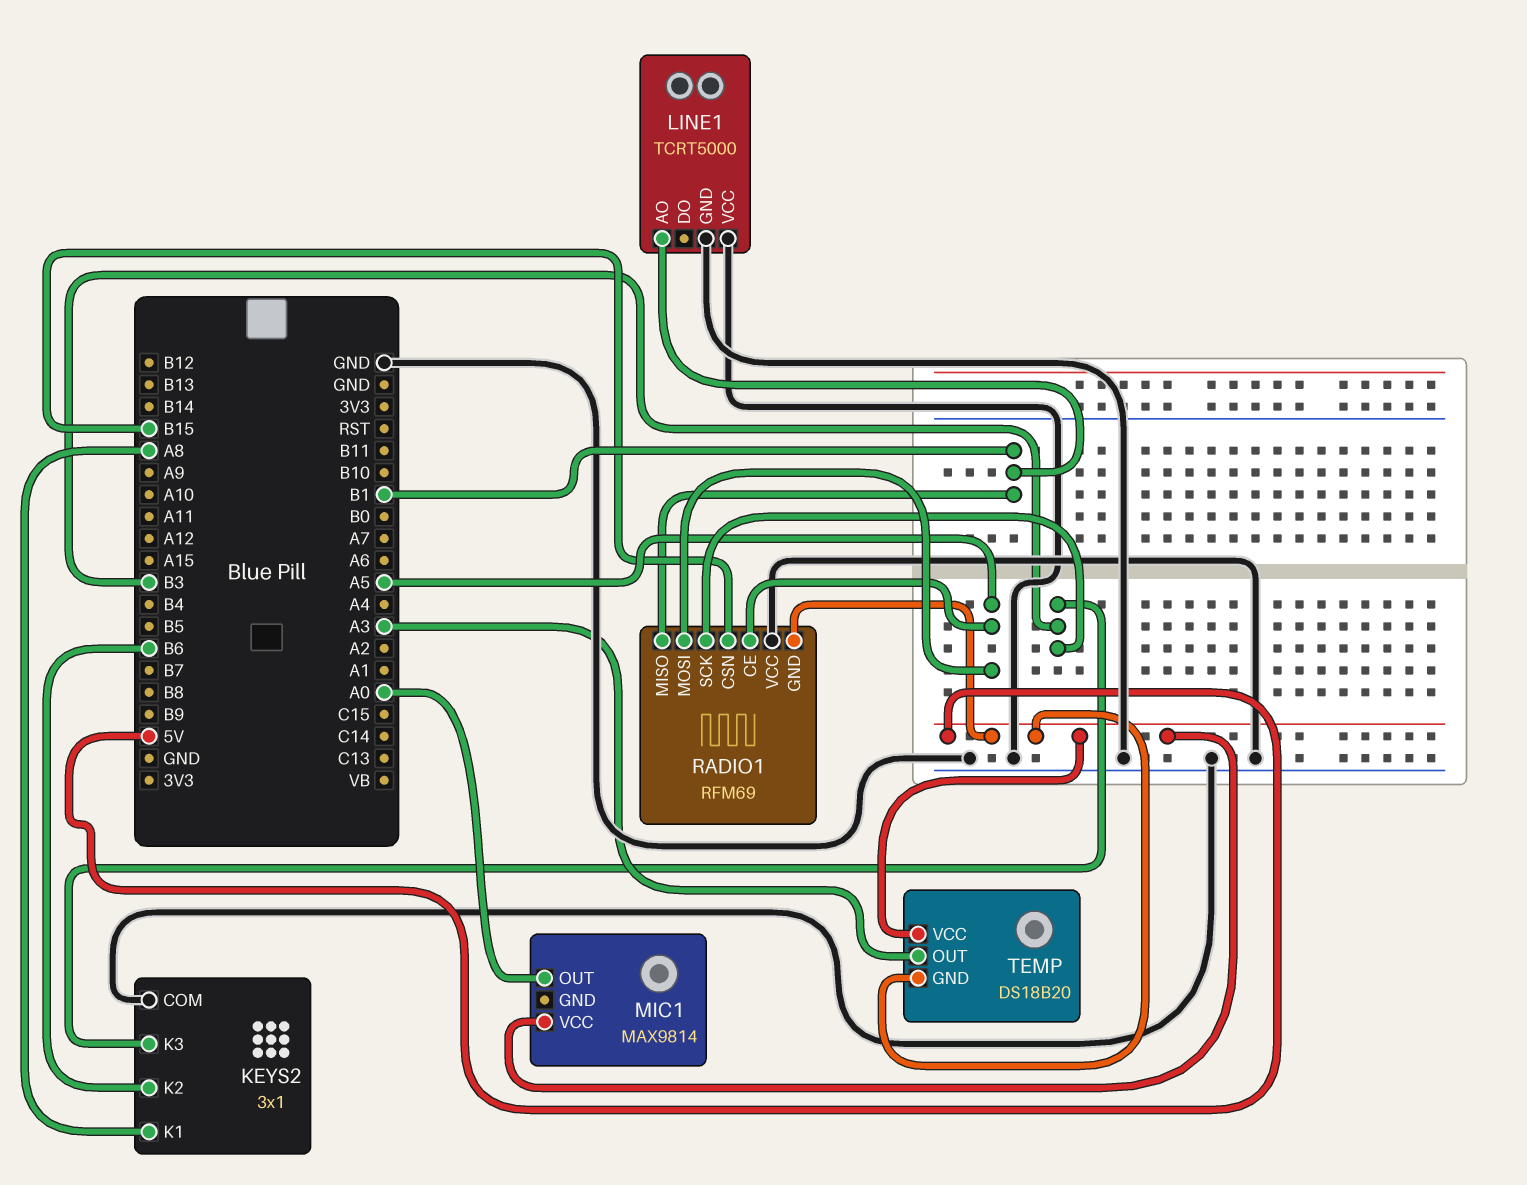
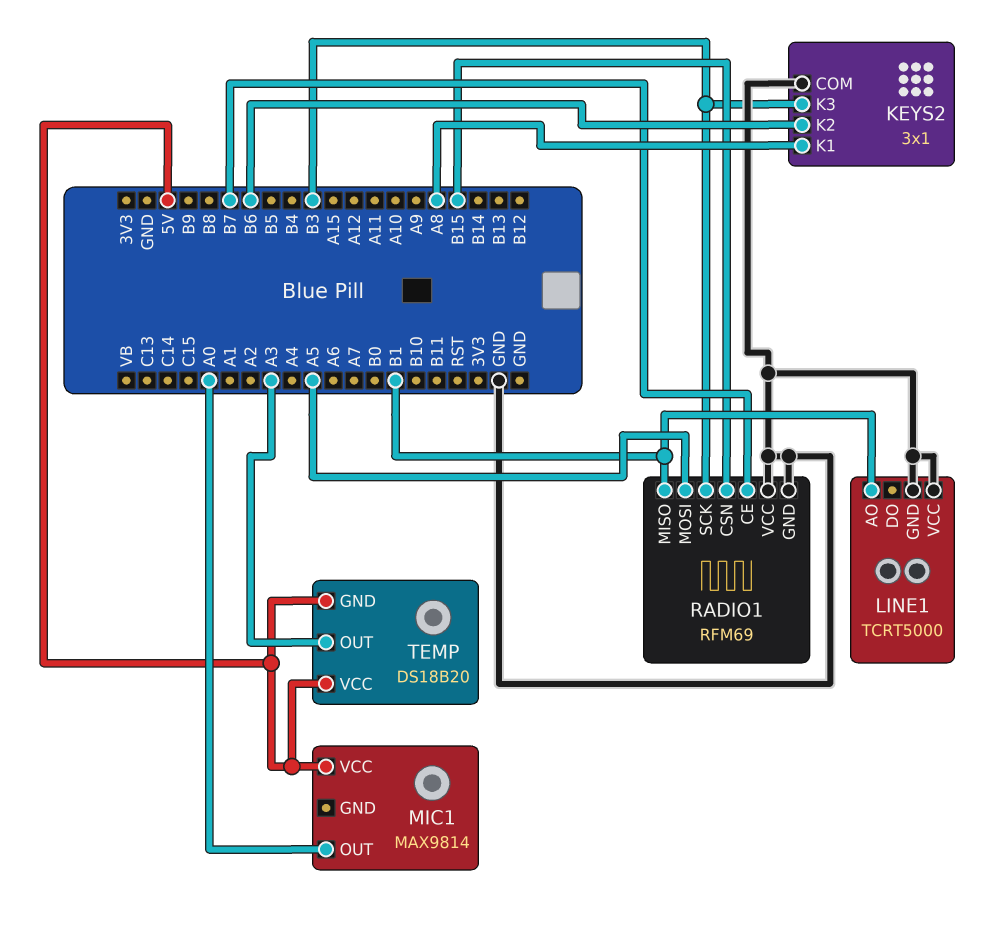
RADIO1 pin CE: A5 -> B7
RADIO1 pin GND: 5V -> GND

